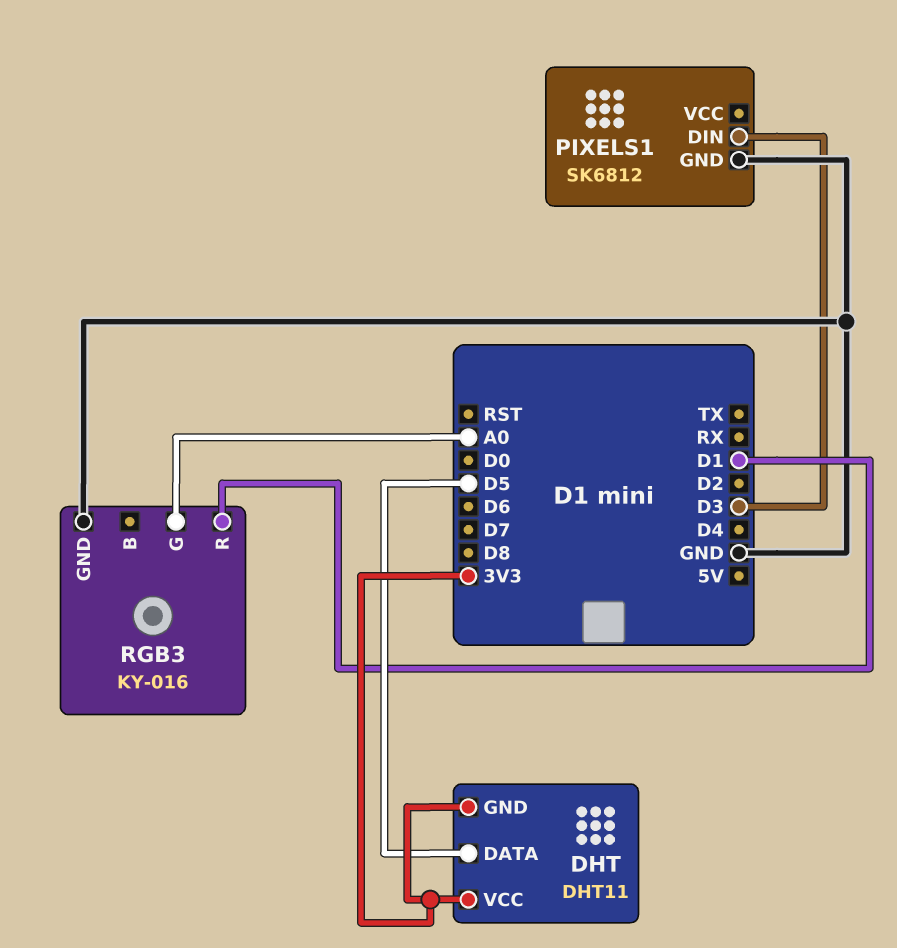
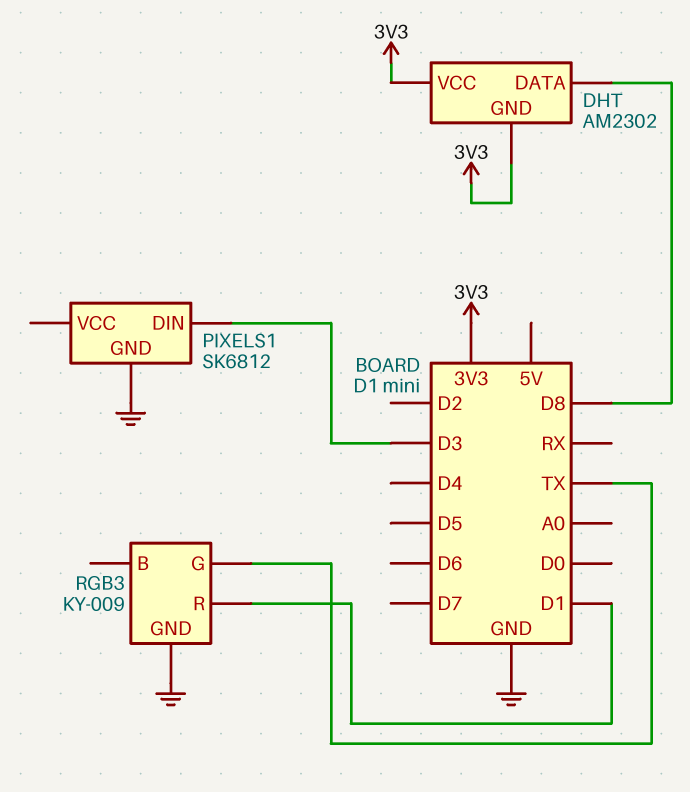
DHT: DHT11 -> AM2302
DHT pin DATA: D5 -> D8
RGB3: KY-016 -> KY-009
RGB3 pin G: A0 -> TX

